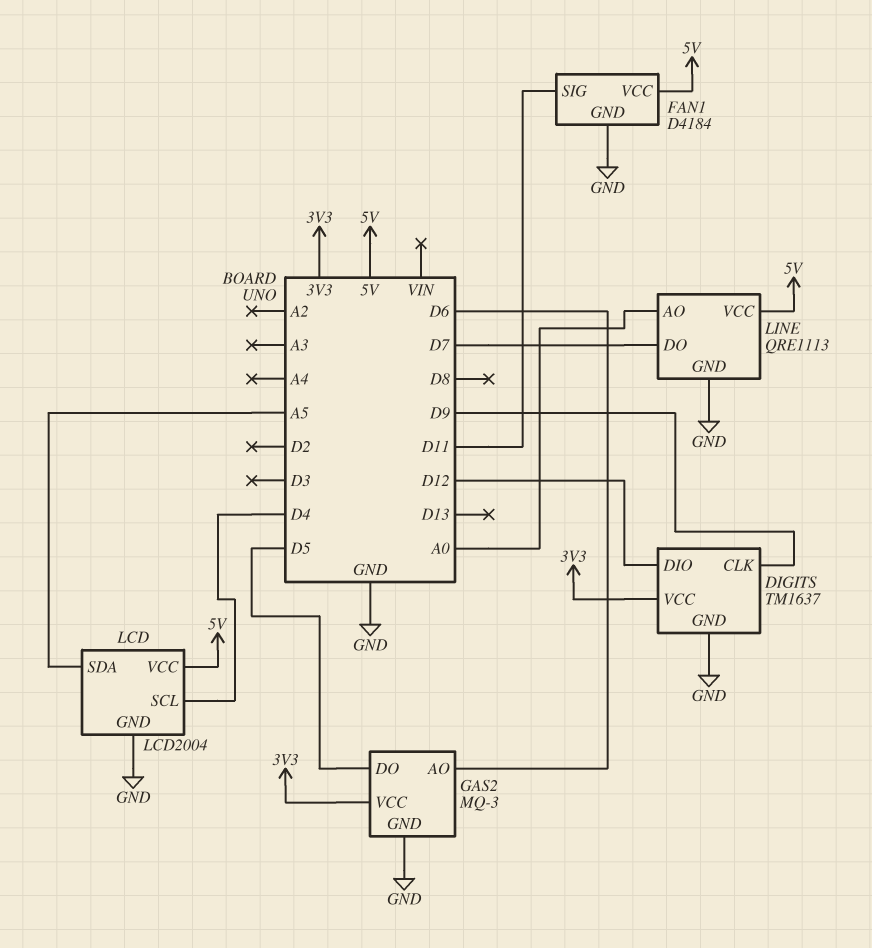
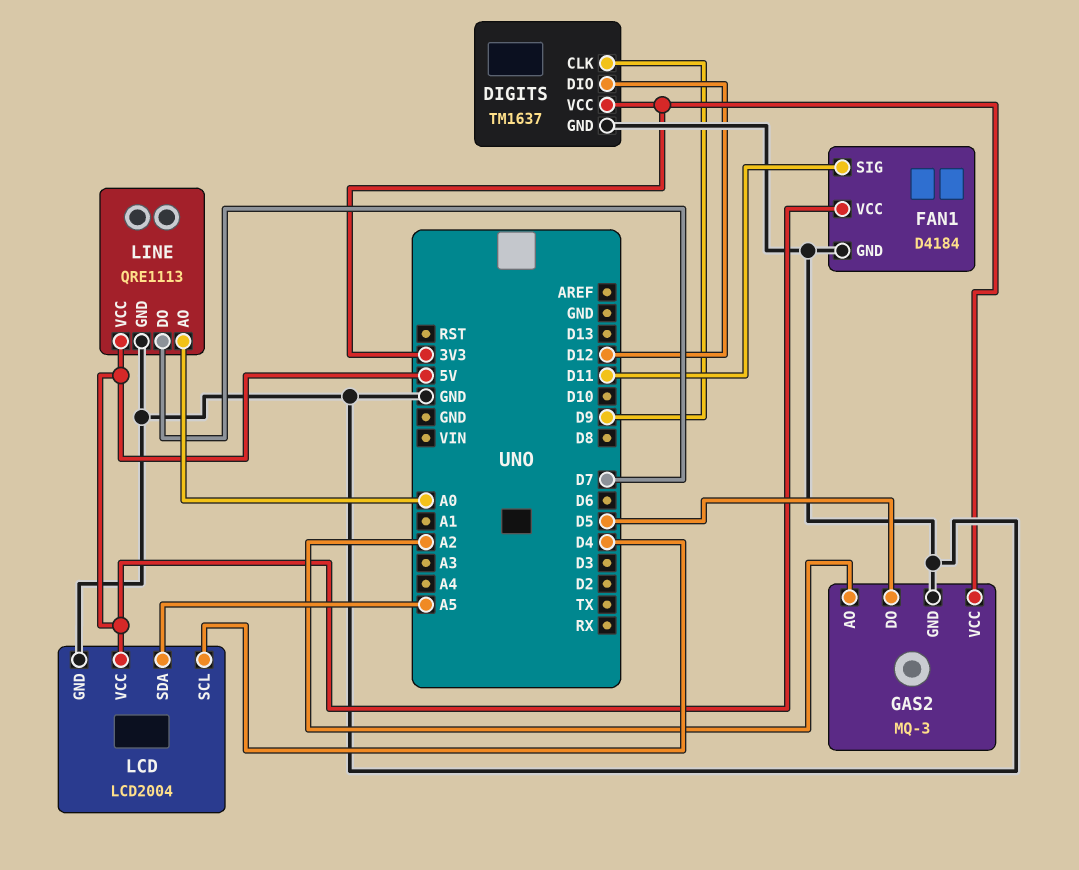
GAS2 pin AO: D6 -> A2

